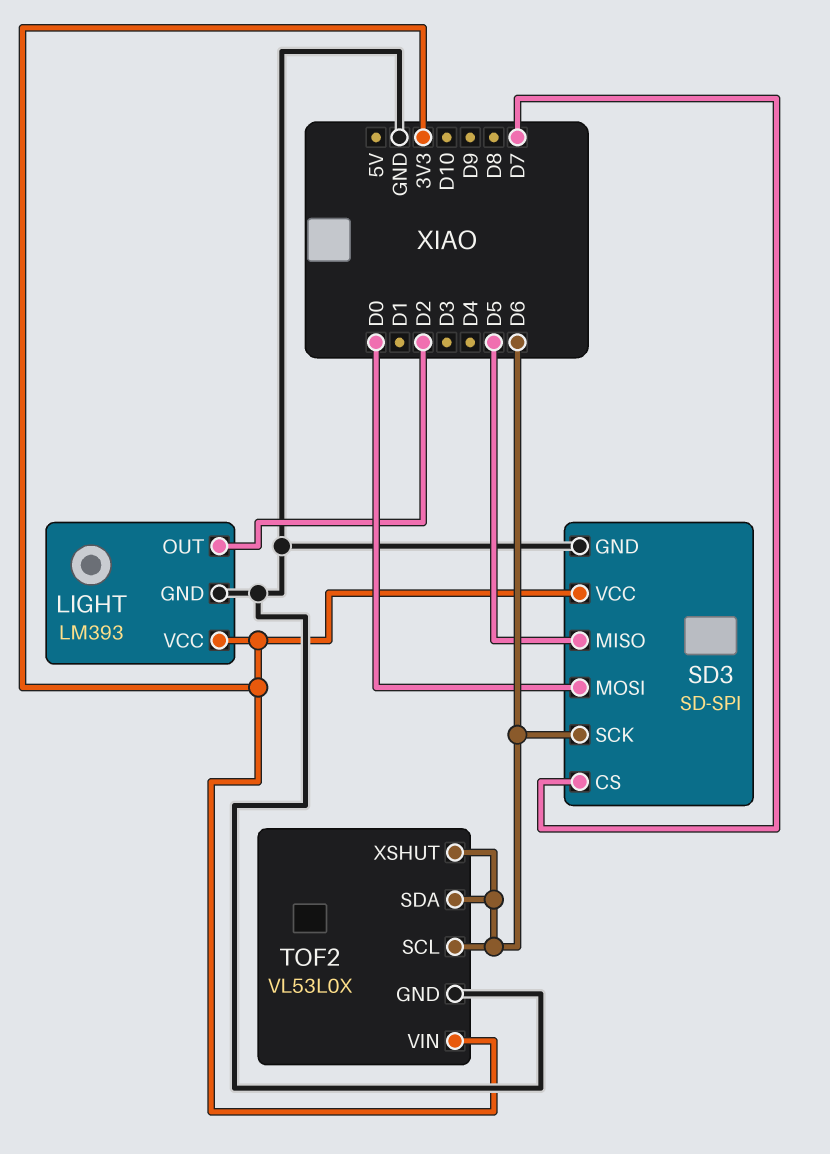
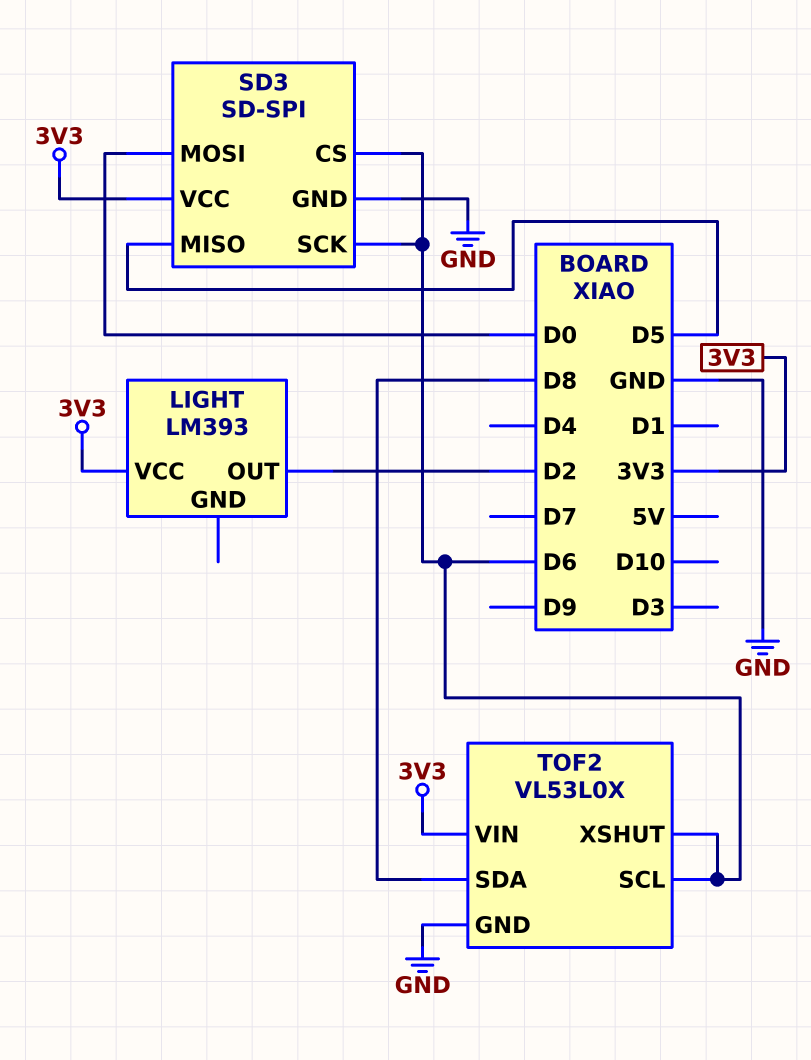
LIGHT pin GND: GND -> none
SD3 pin CS: D7 -> D6
TOF2 pin SDA: D6 -> D8

